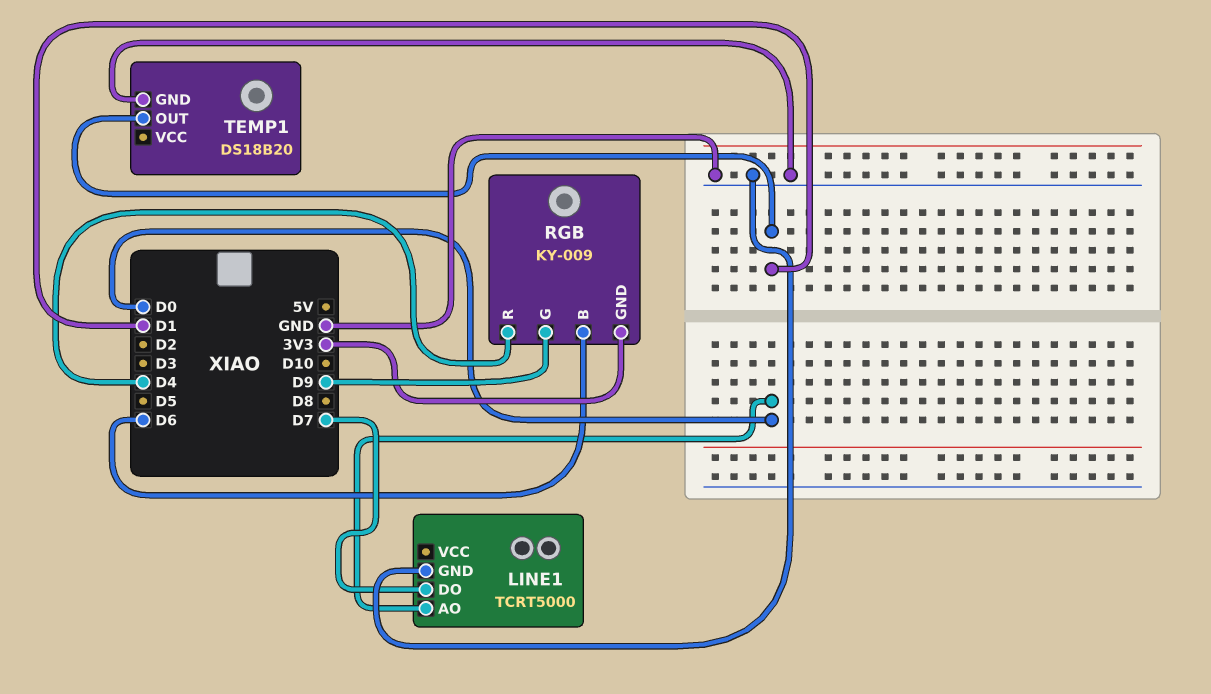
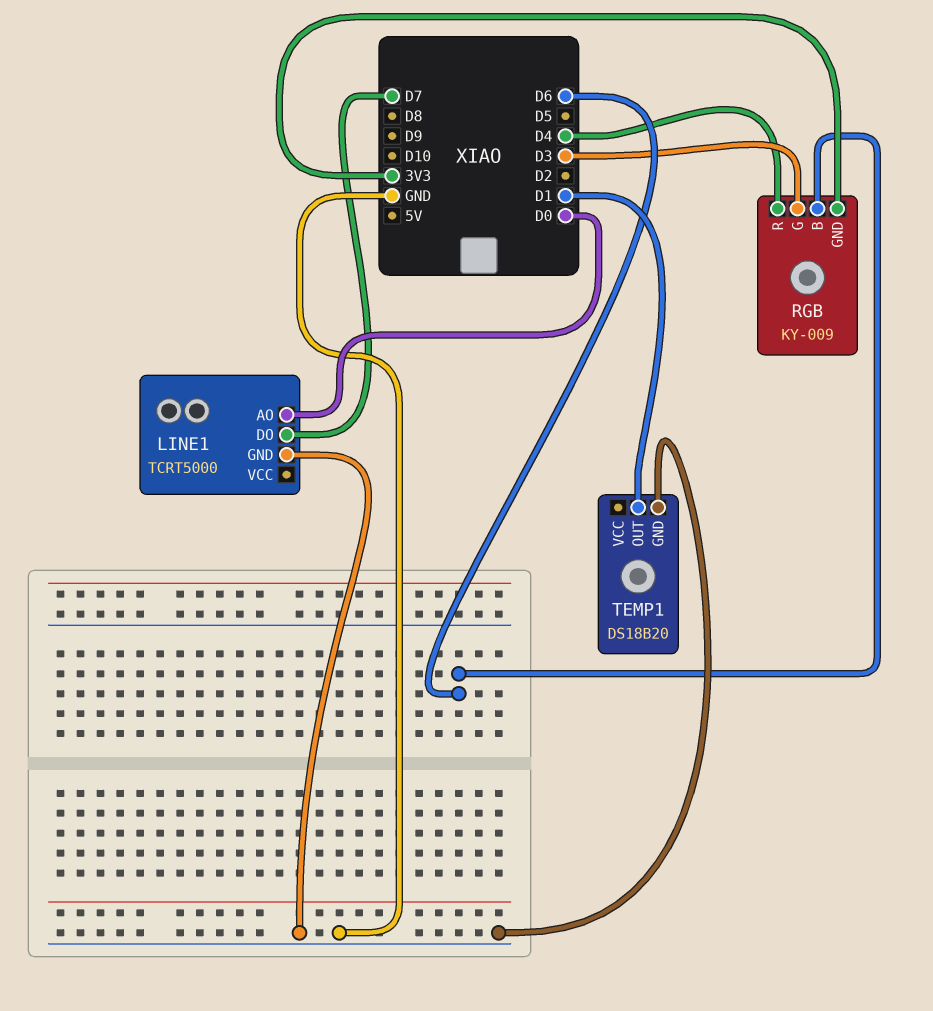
RGB pin G: D9 -> D3

